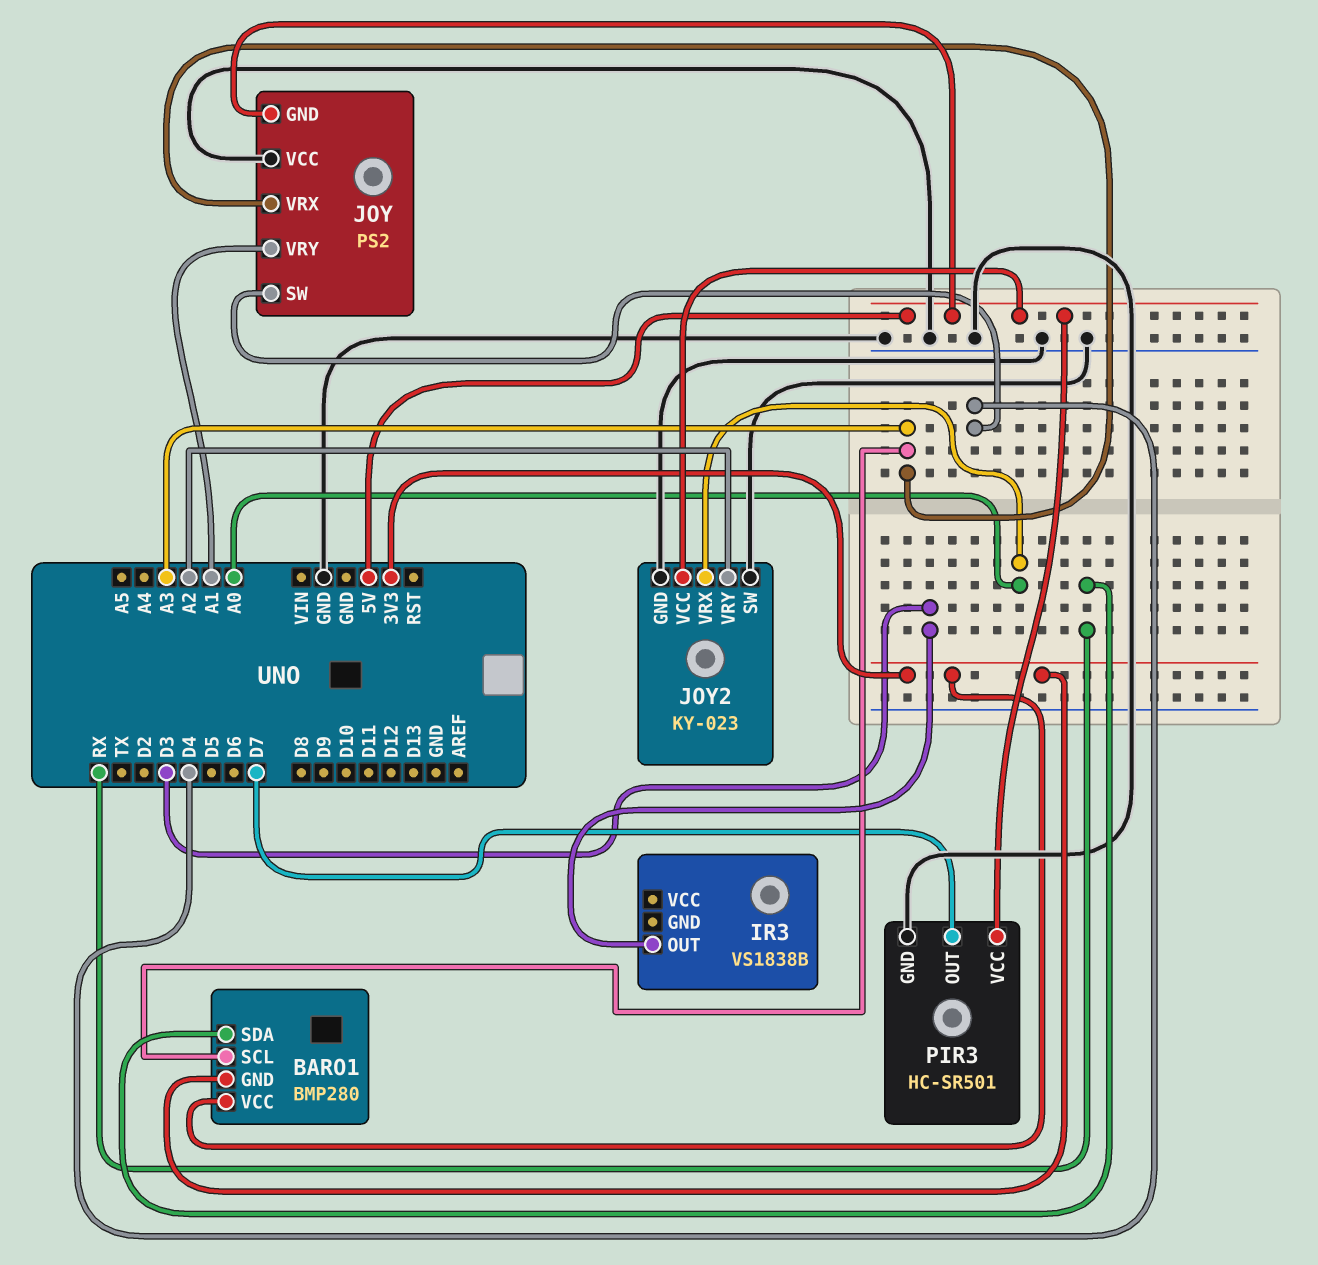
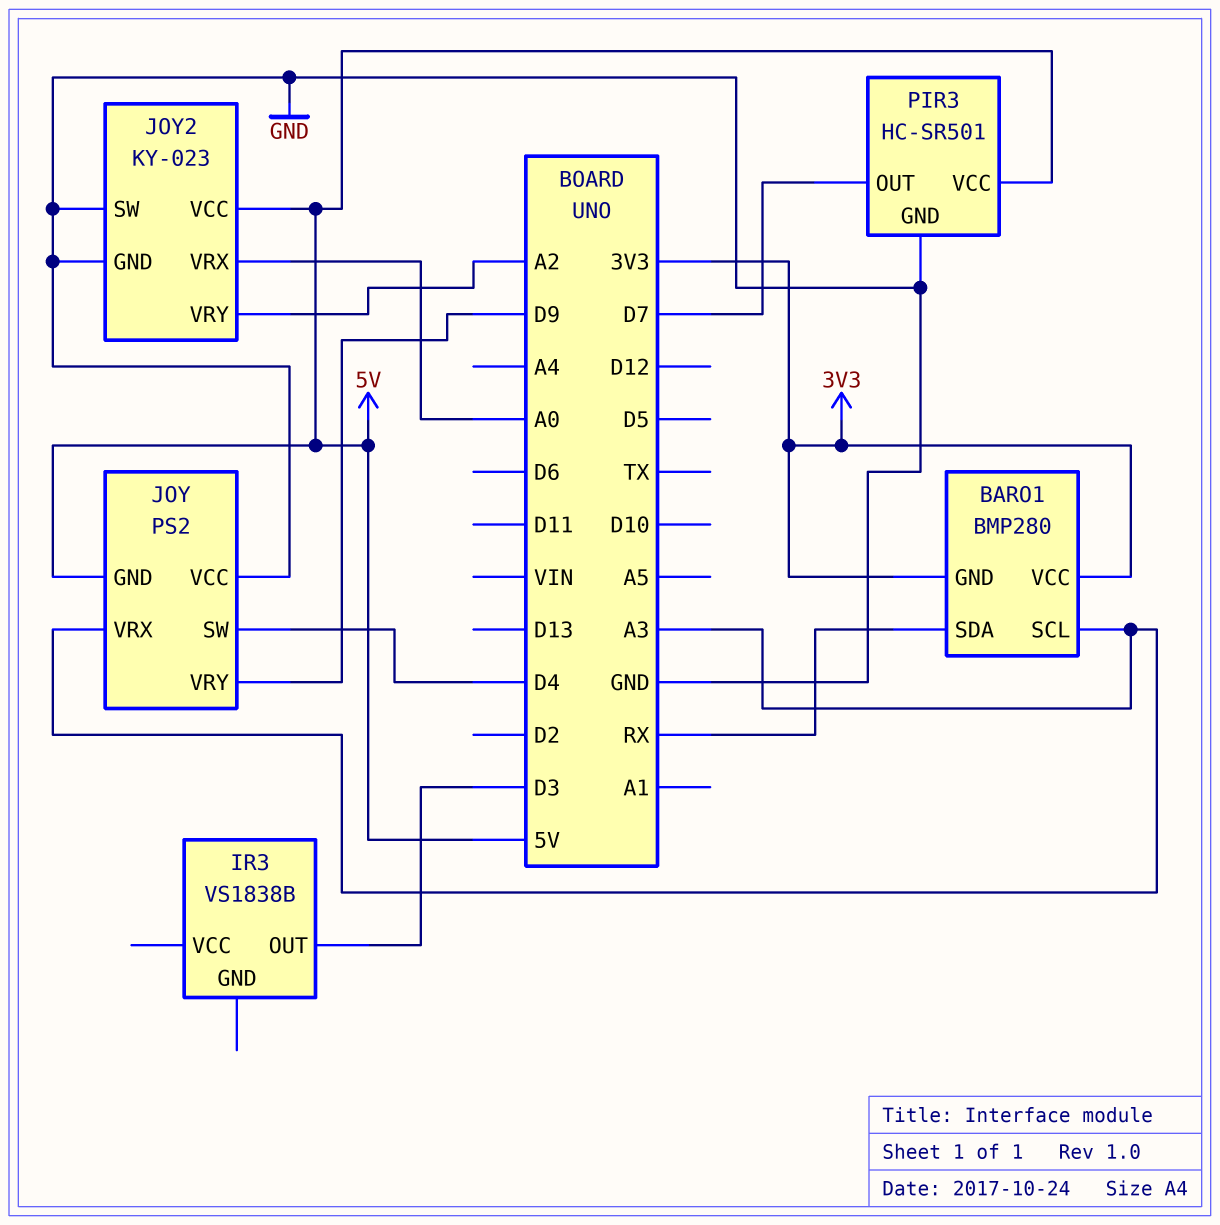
JOY pin VRY: A1 -> D9

